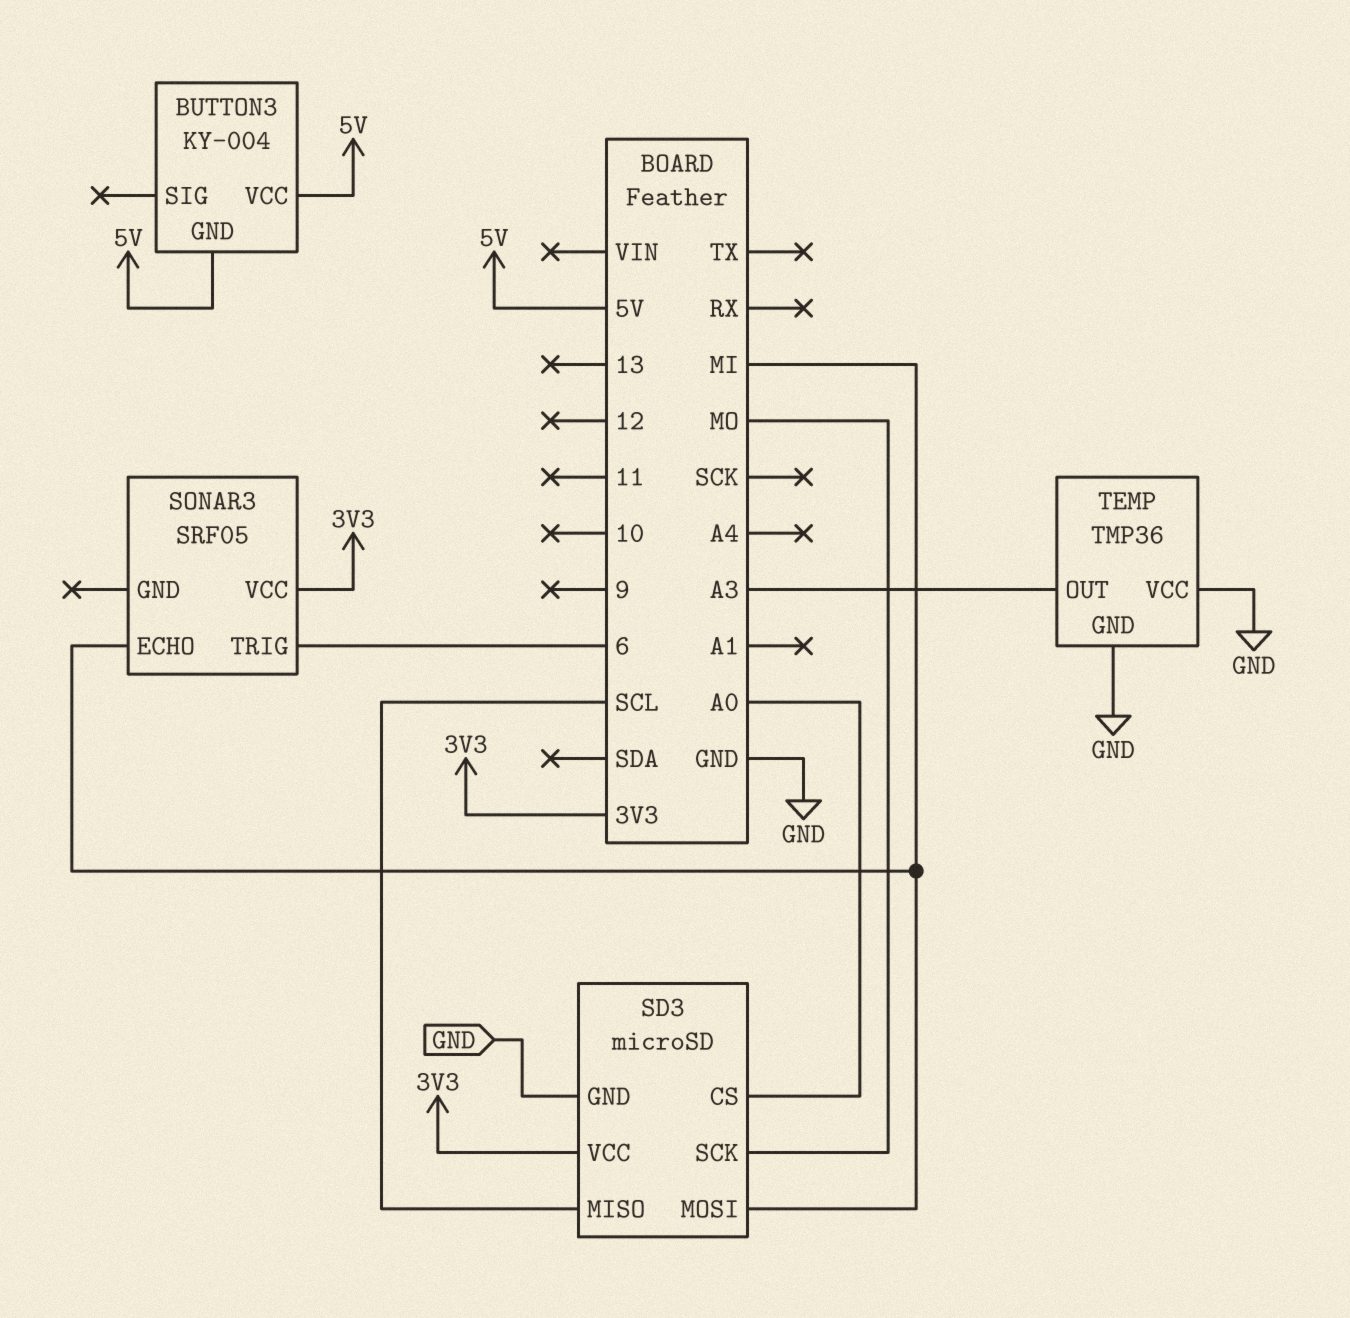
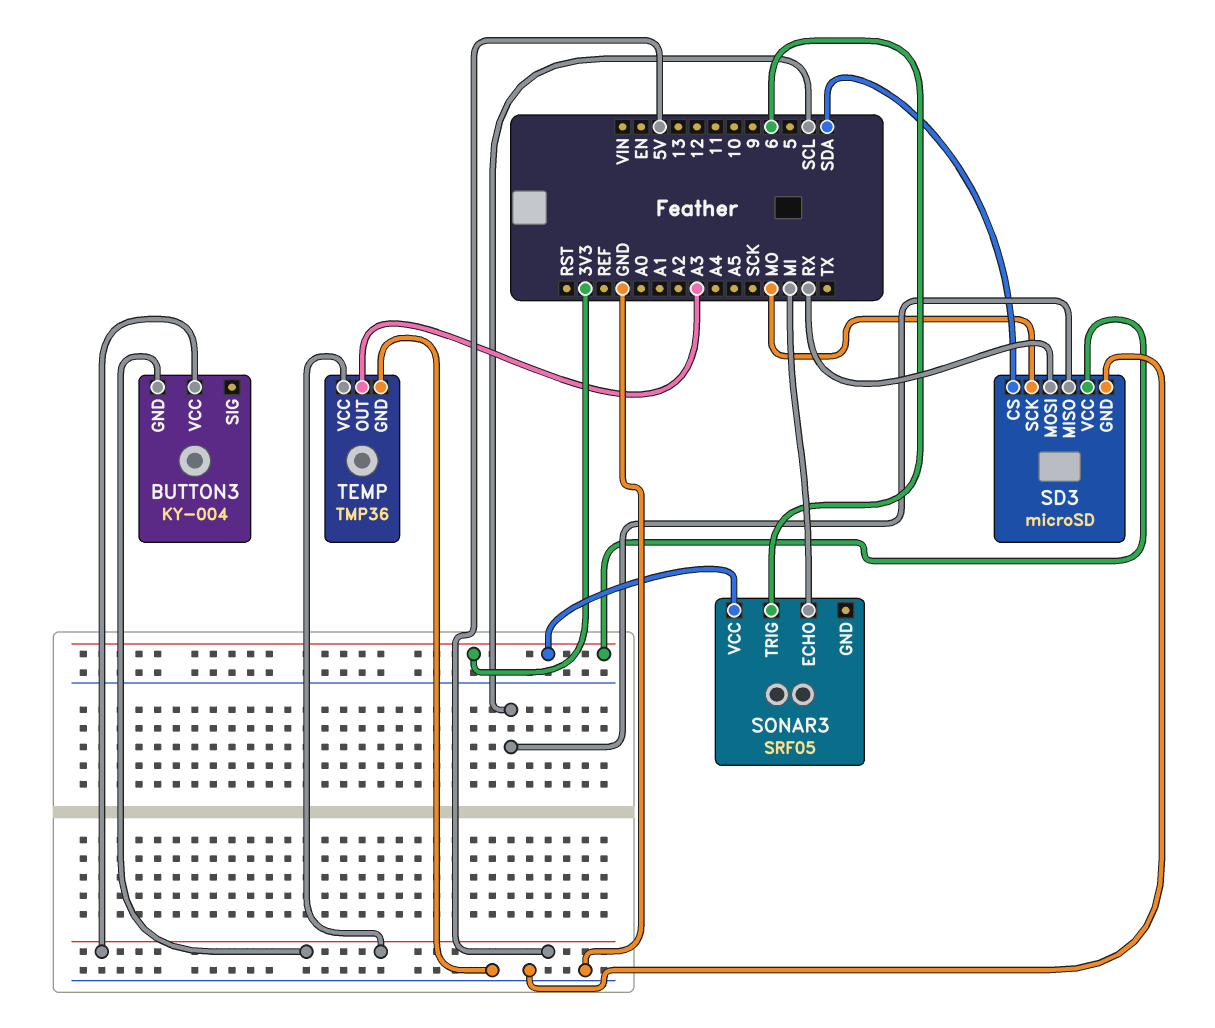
SD3 pin CS: A0 -> SDA
SD3 pin MOSI: MI -> RX
TEMP pin VCC: GND -> 5V

